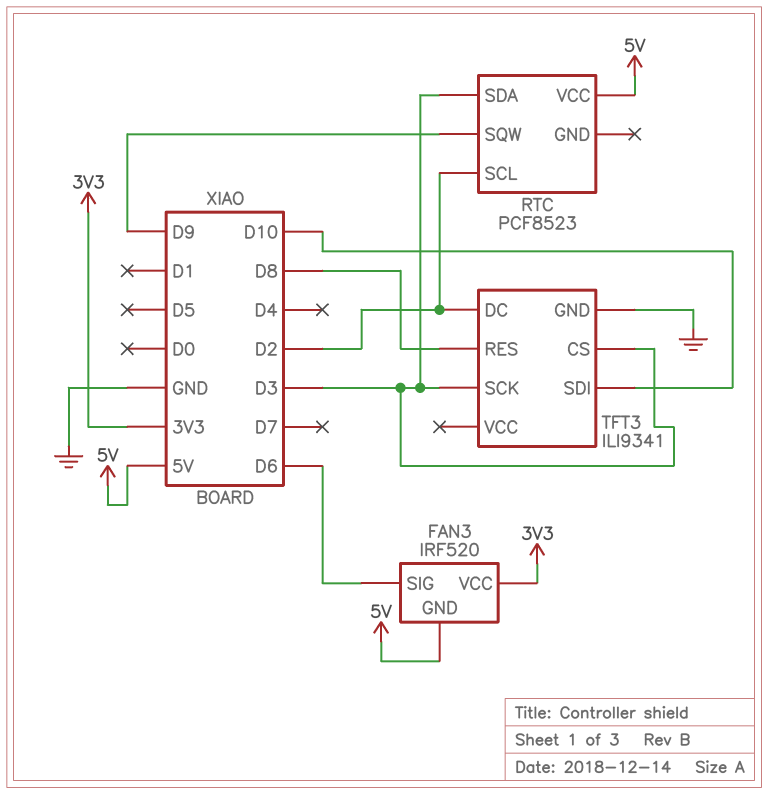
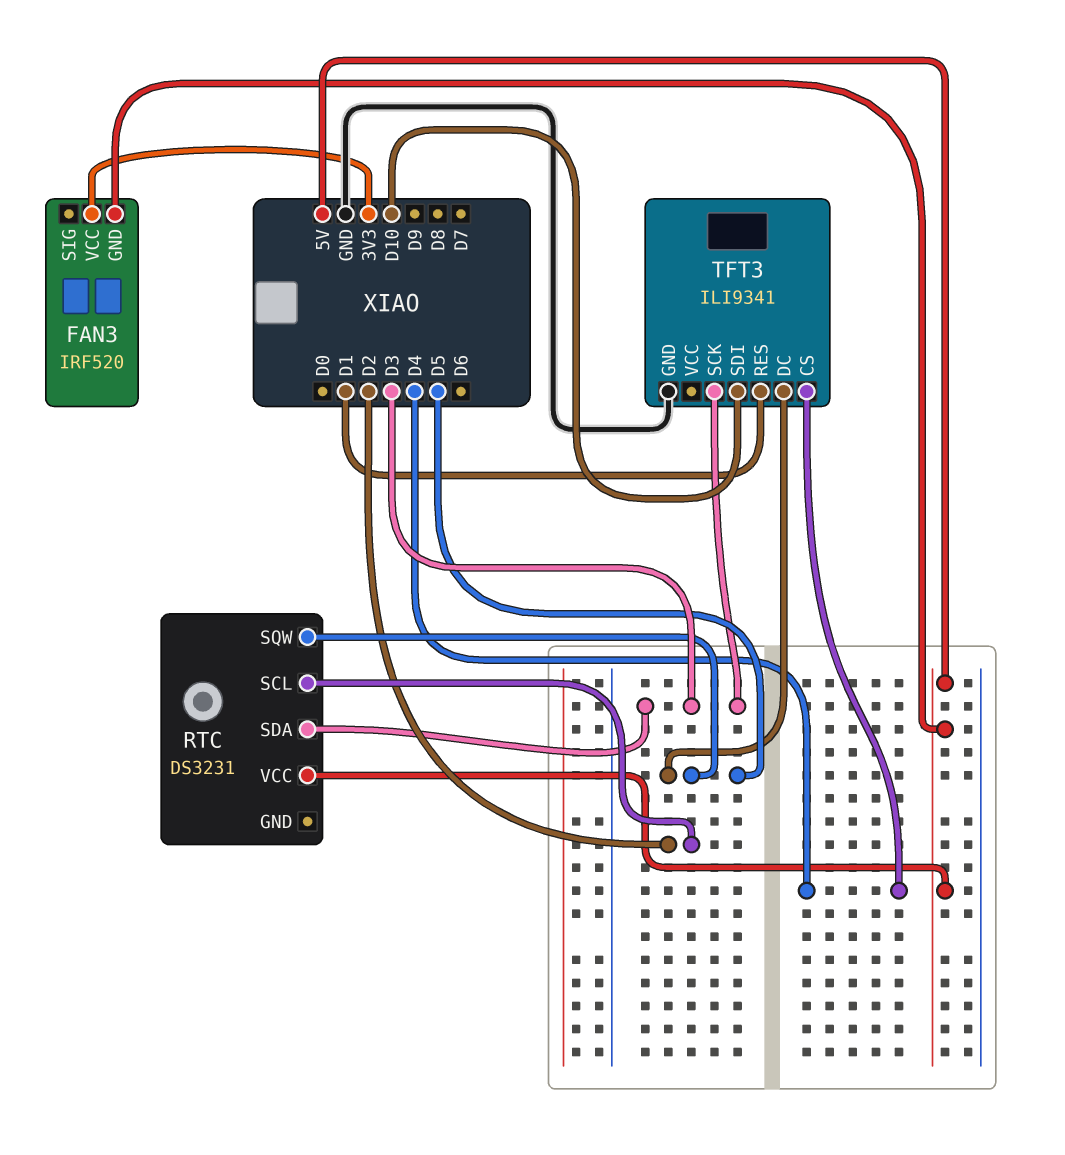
FAN3 pin SIG: D6 -> none
RTC: PCF8523 -> DS3231
RTC pin SQW: D9 -> D5
TFT3 pin CS: D3 -> D4
TFT3 pin DC: D2 -> D5
TFT3 pin RES: D8 -> D1

